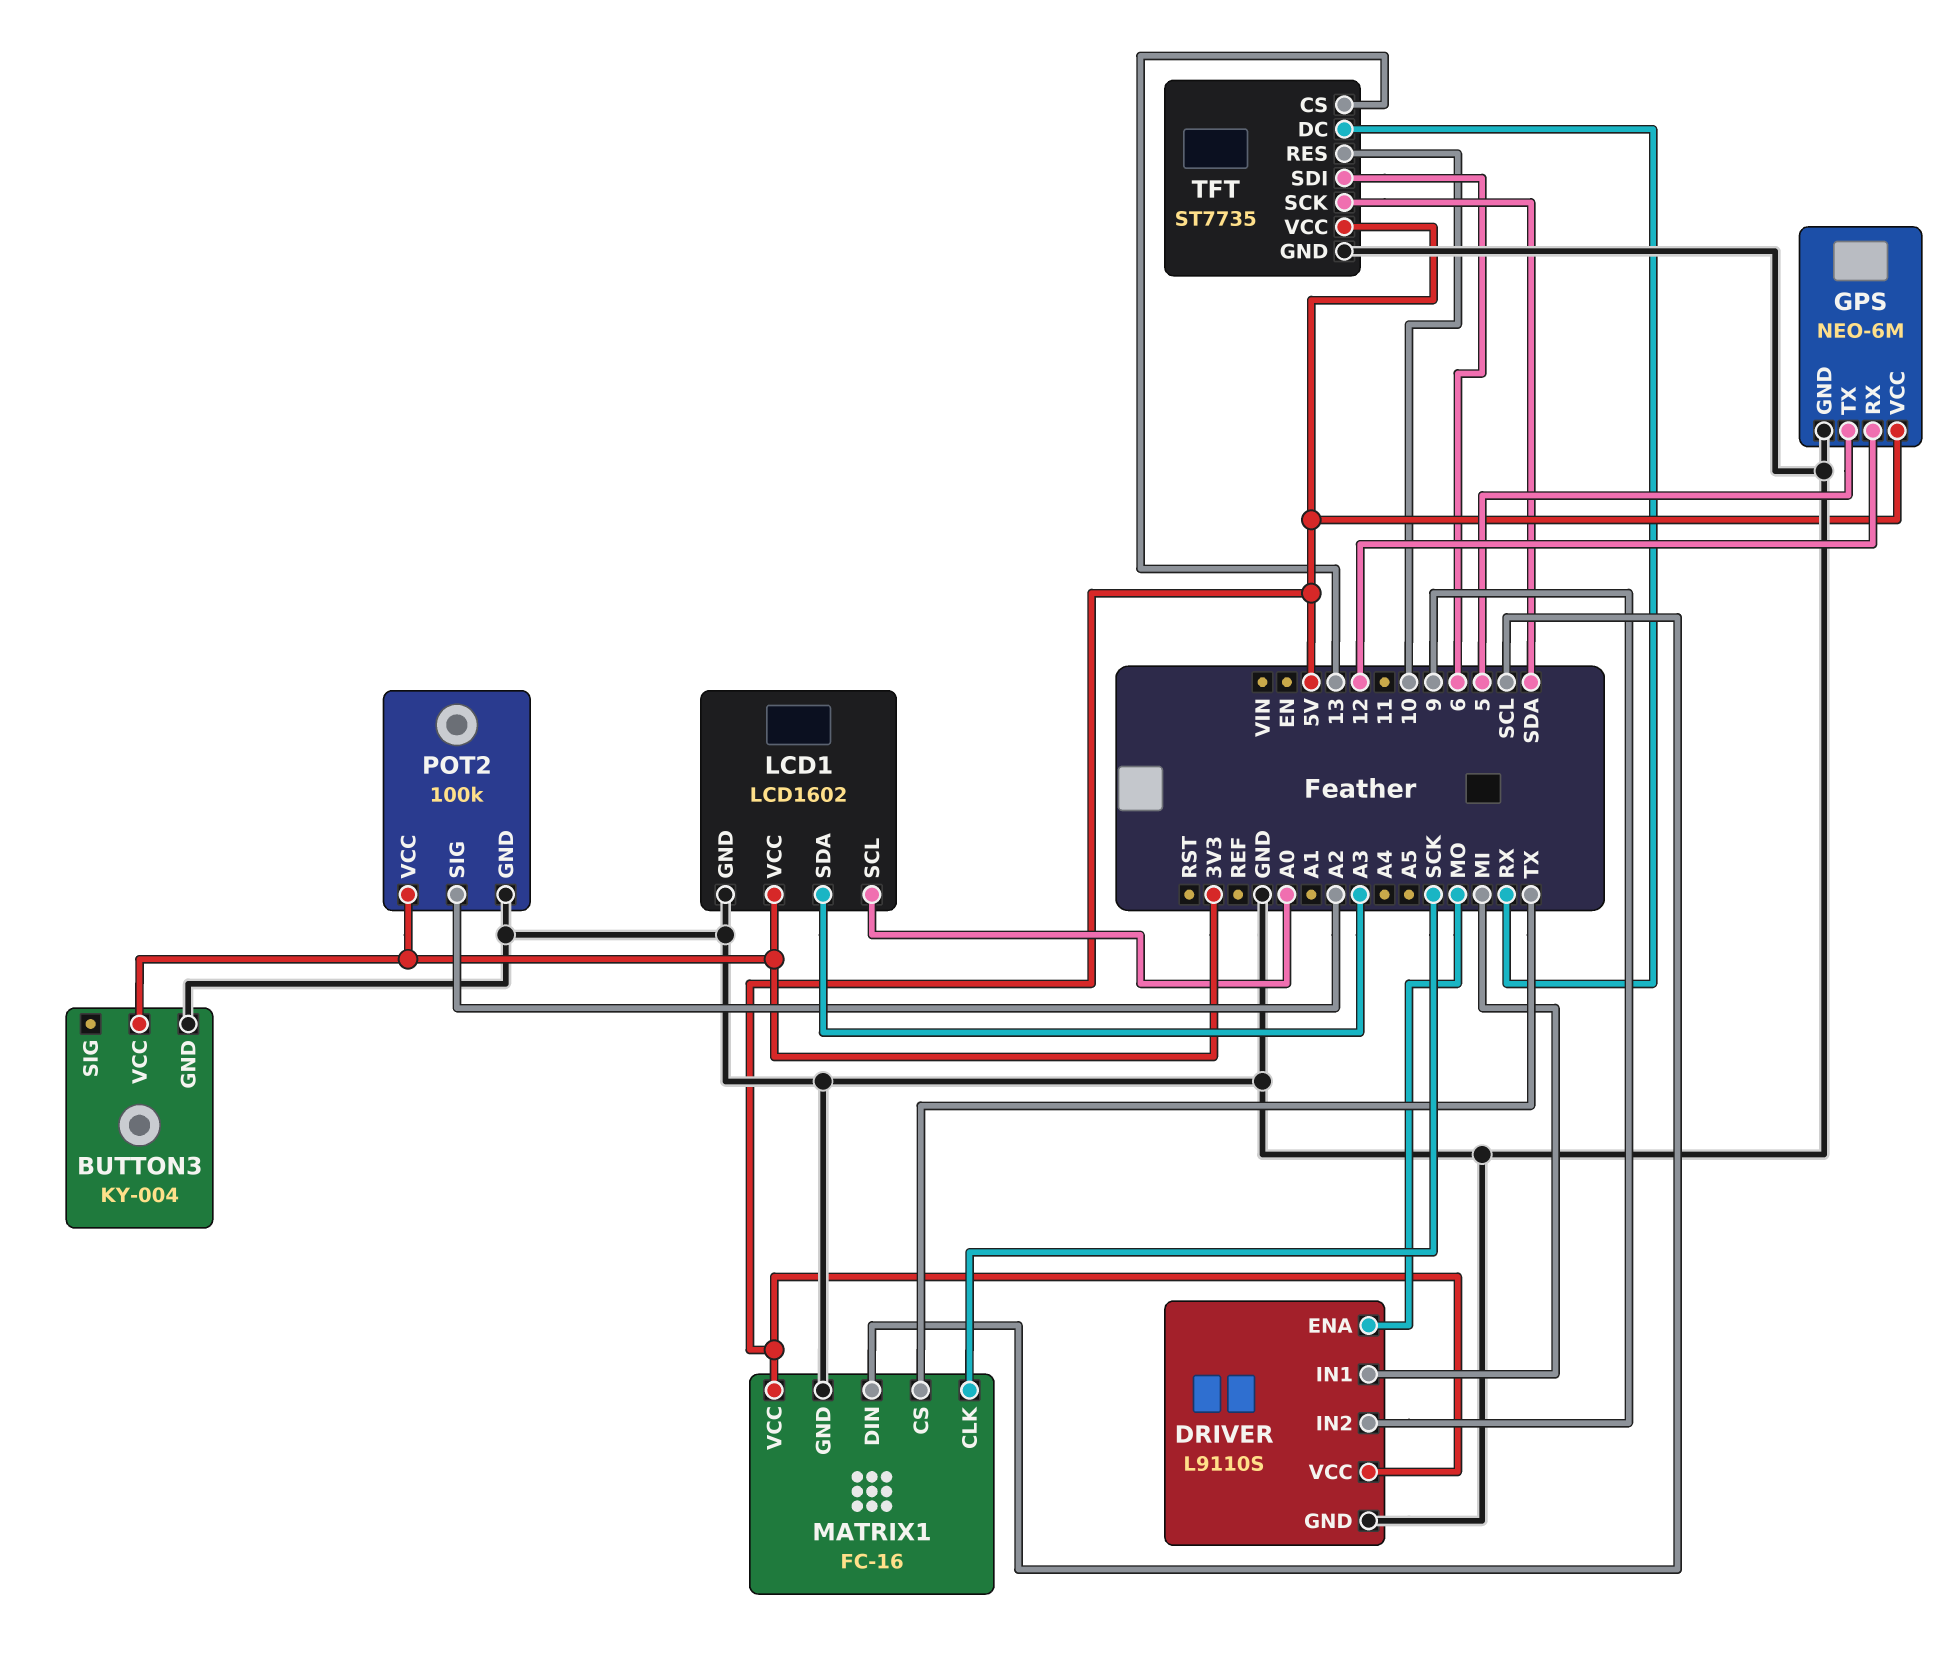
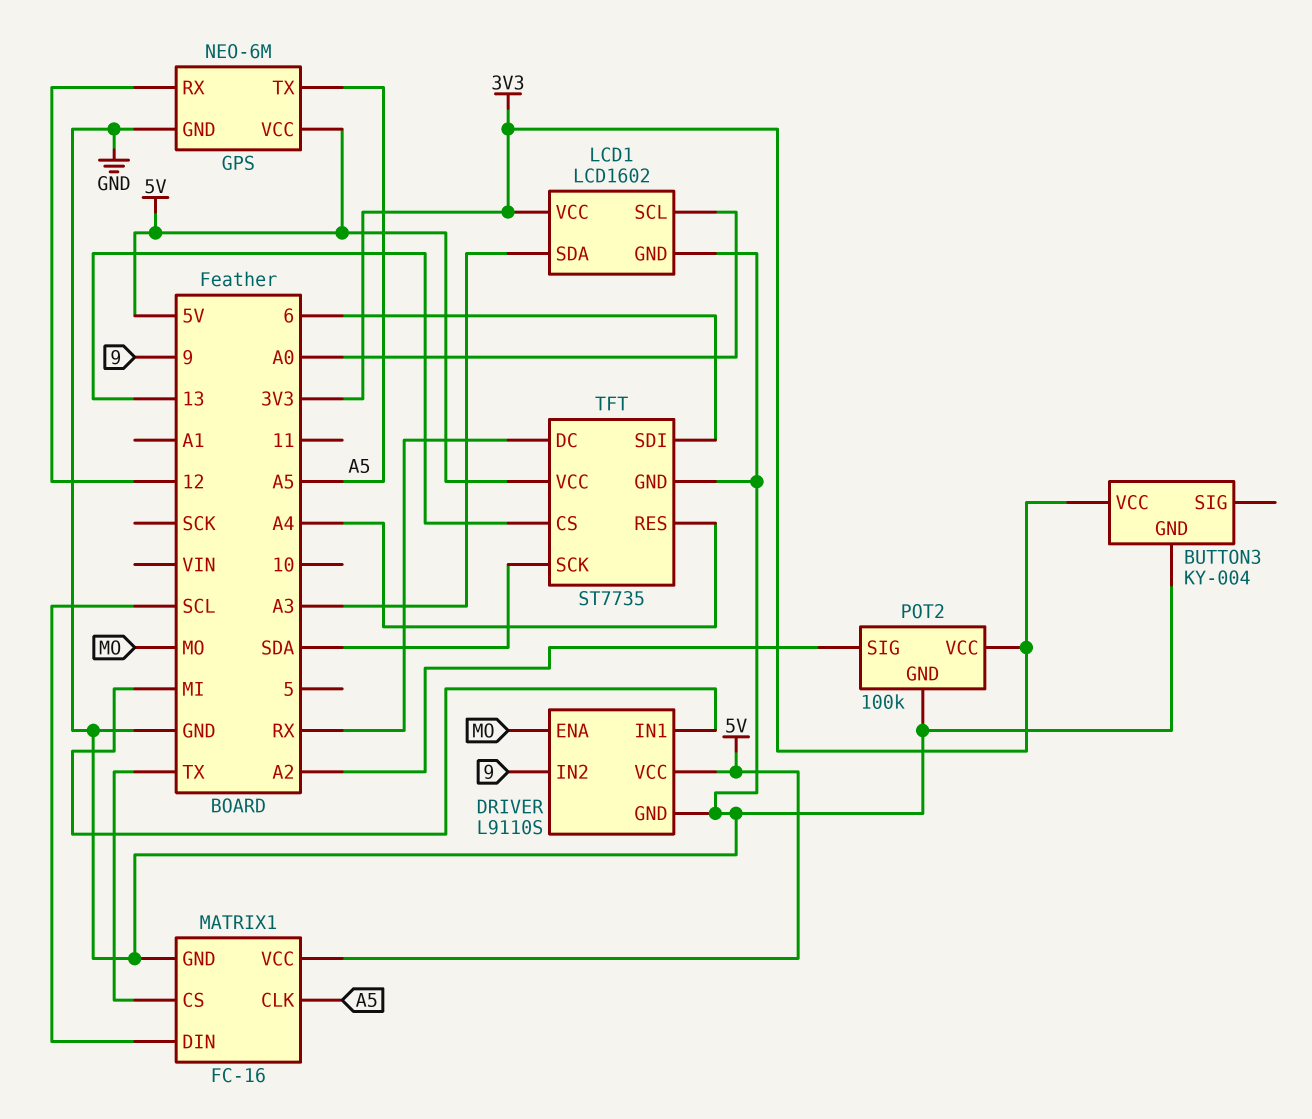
GPS pin TX: 5 -> A5
MATRIX1 pin CLK: SCK -> A5
TFT pin RES: 10 -> A4

